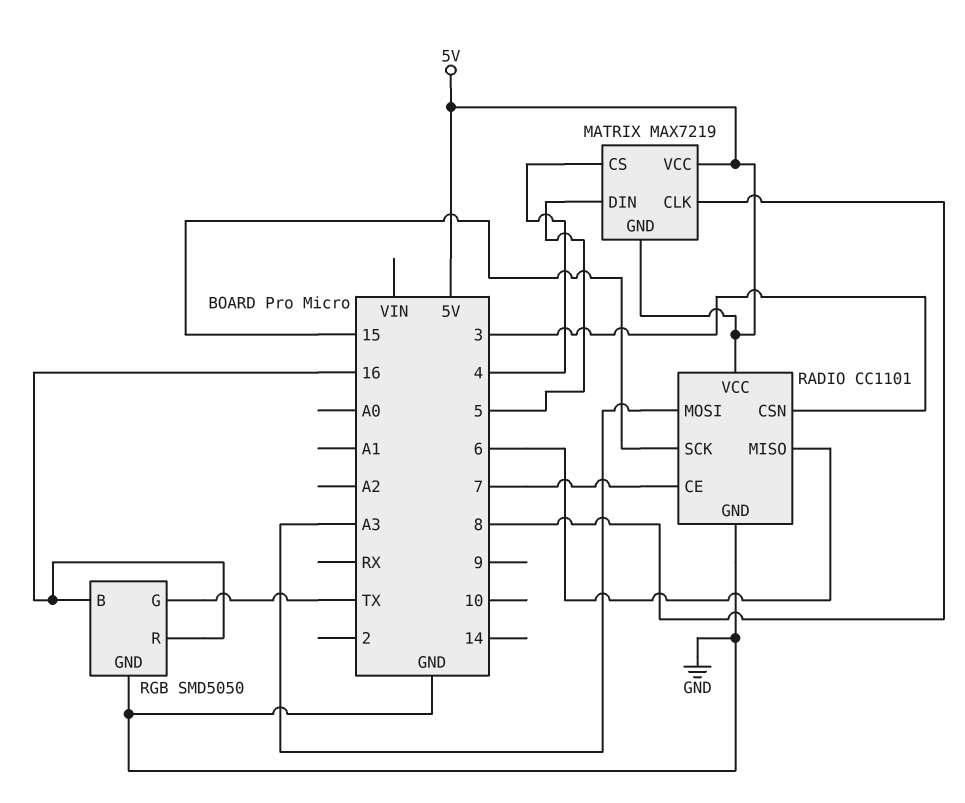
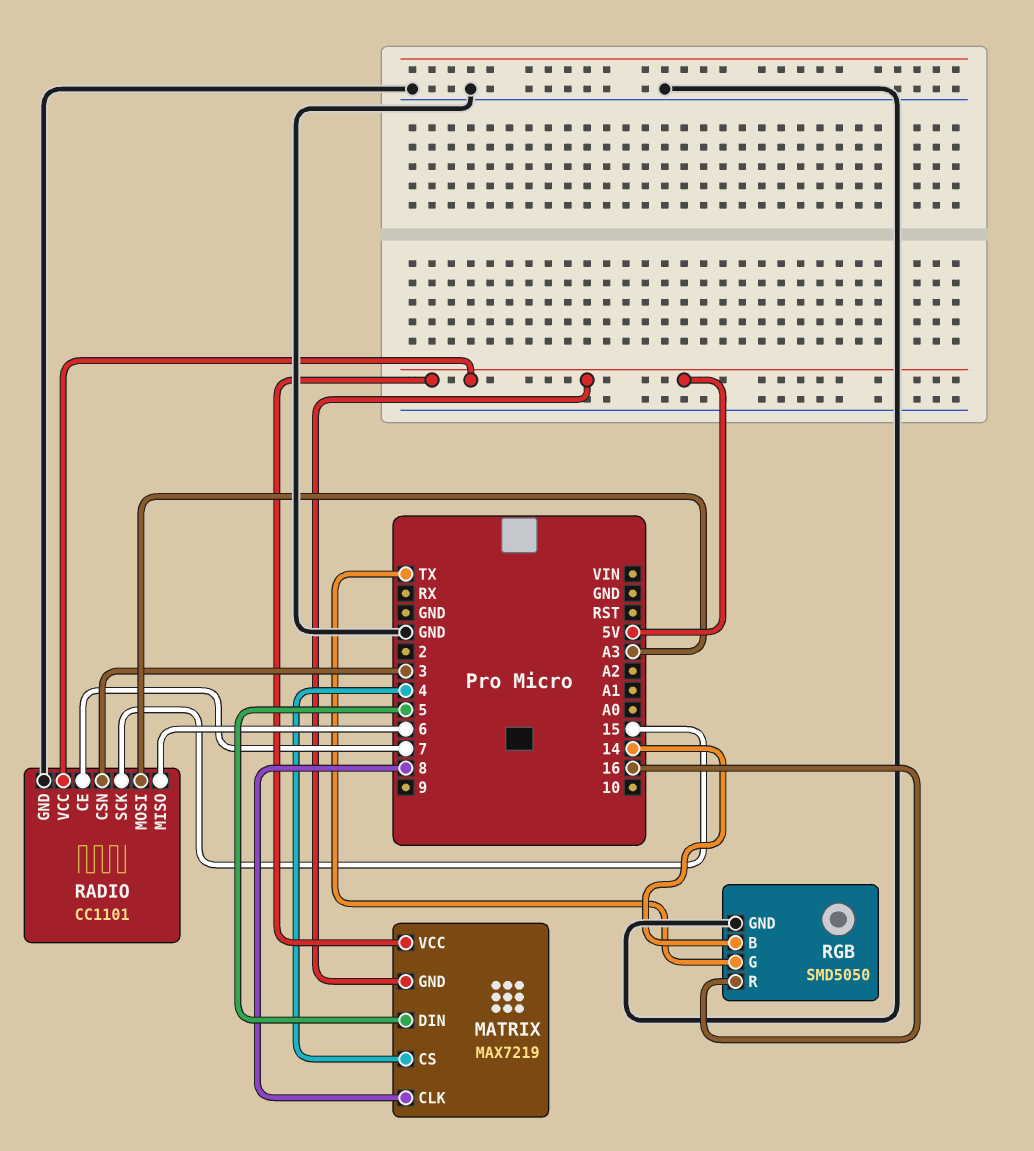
RGB pin B: 16 -> 14

